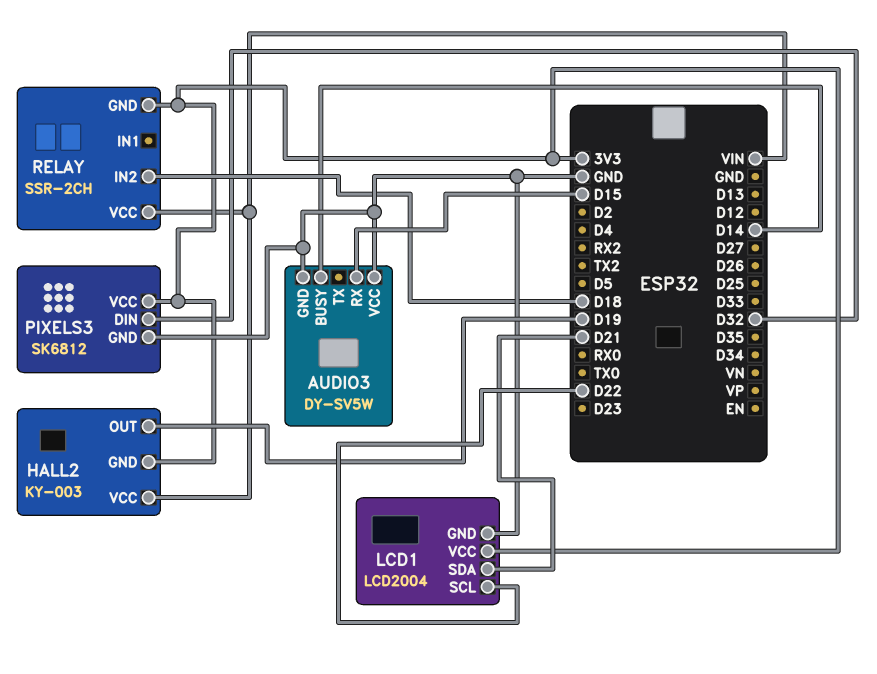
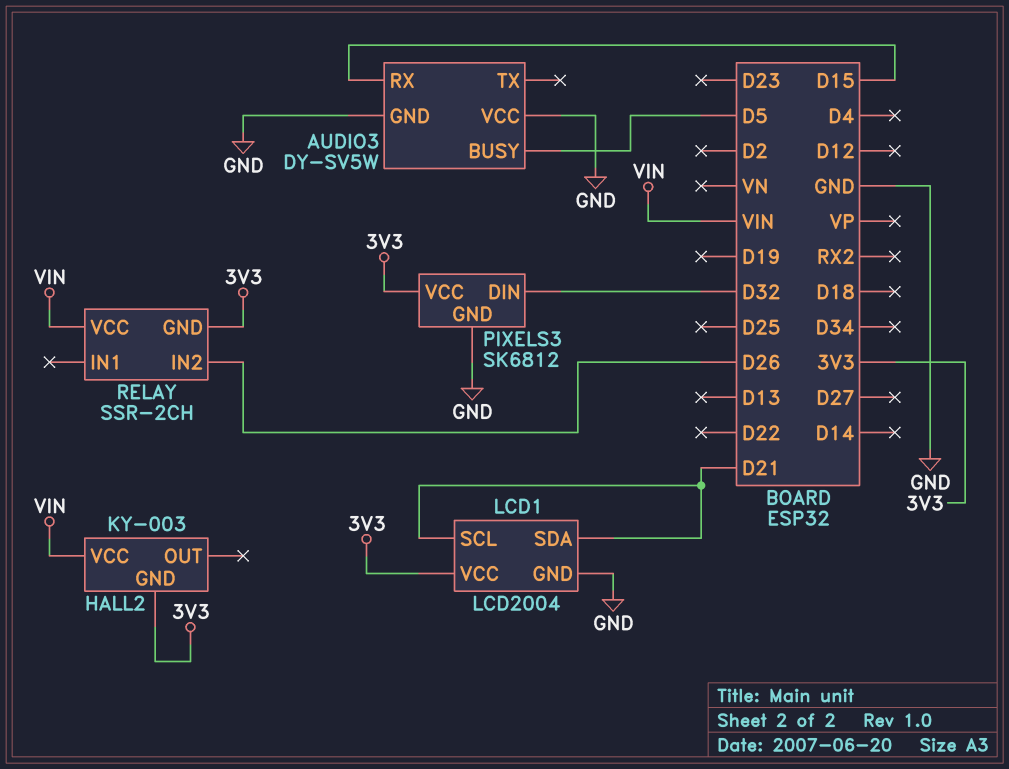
AUDIO3 pin BUSY: D14 -> D5
HALL2 pin OUT: D19 -> none
LCD1 pin SCL: D22 -> D21
RELAY pin IN2: D18 -> D26

